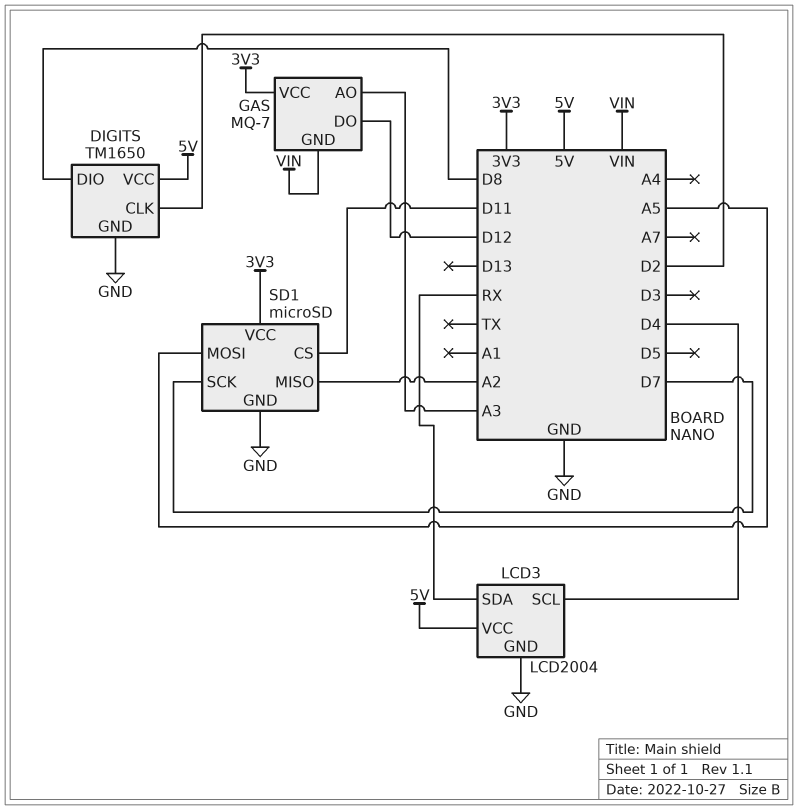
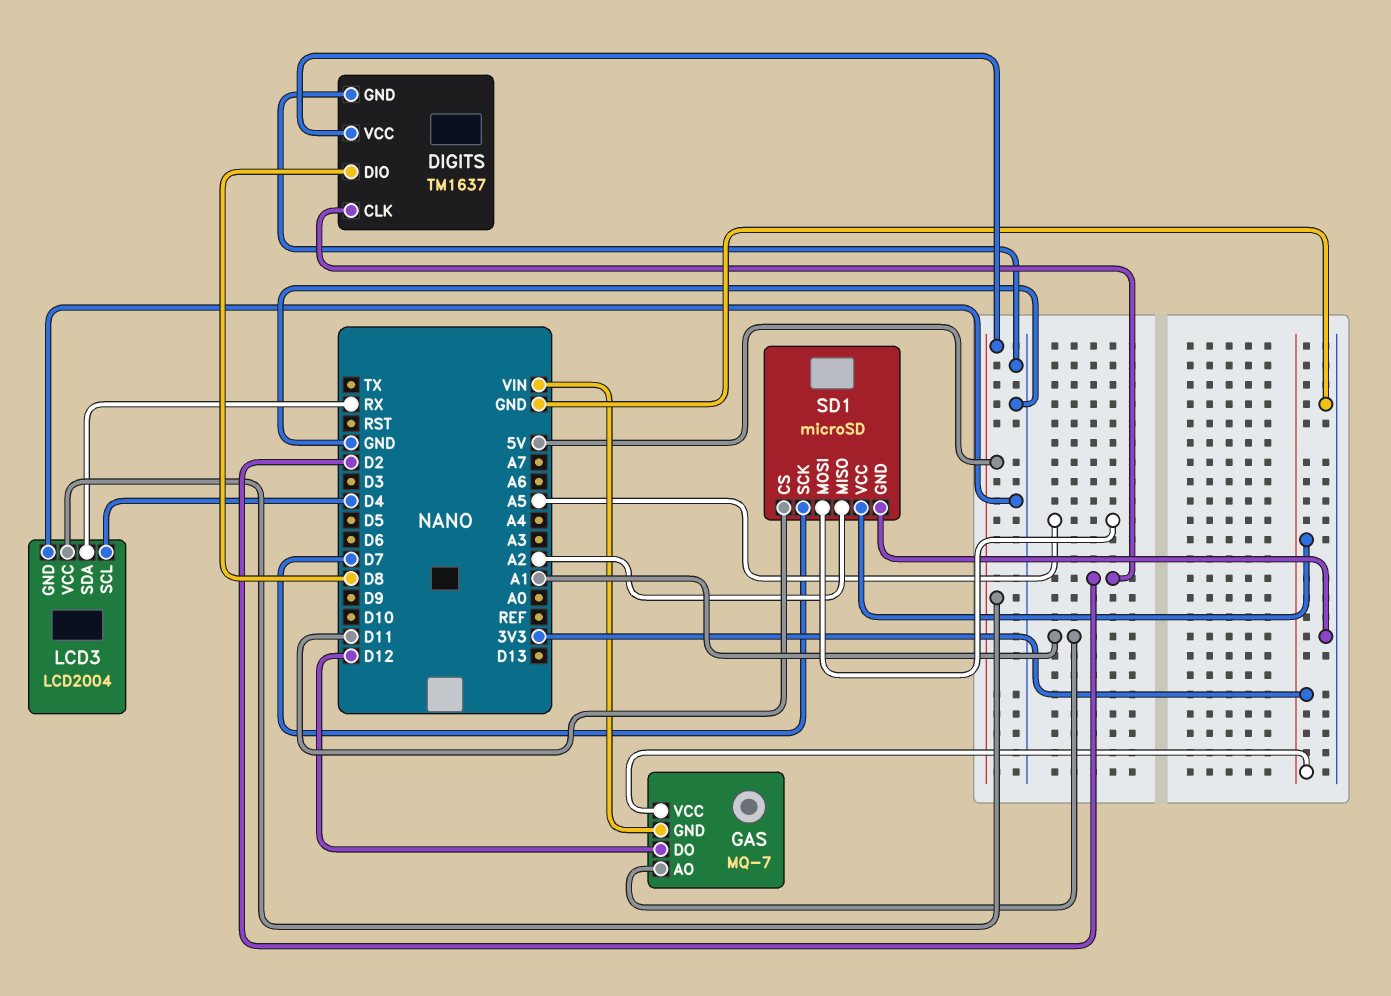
DIGITS: TM1650 -> TM1637
GAS pin AO: A3 -> A1

